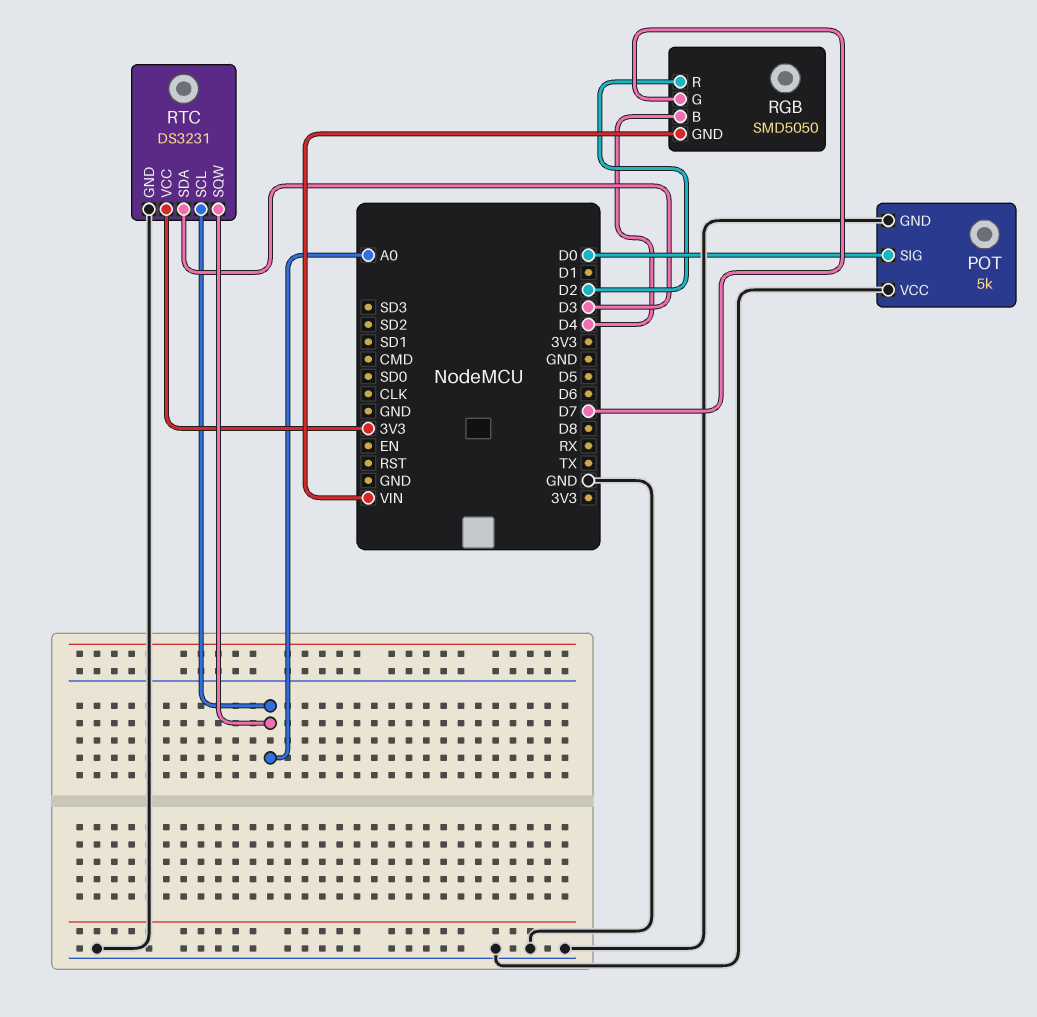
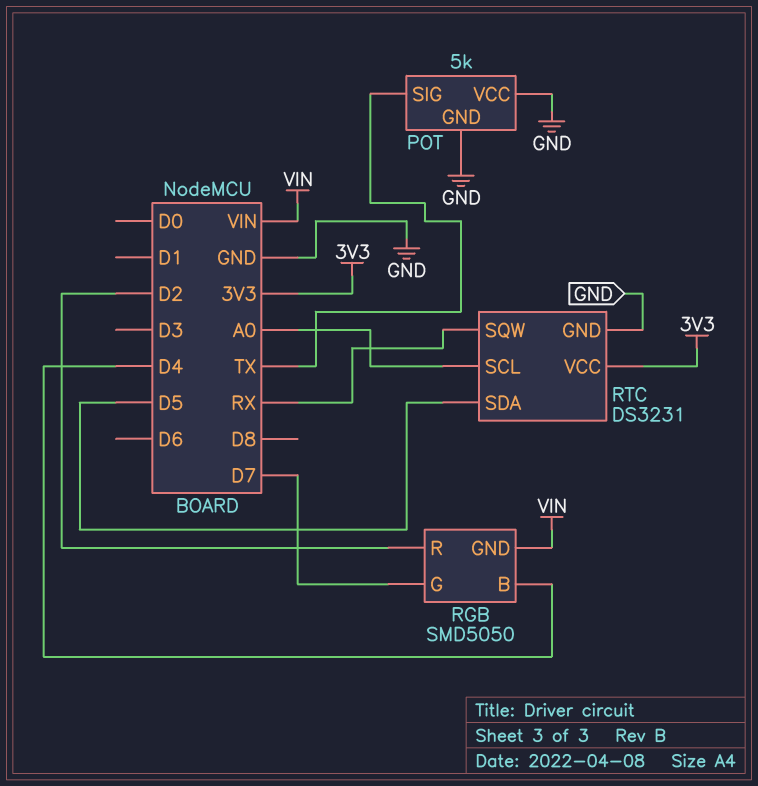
POT pin SIG: D0 -> TX
RTC pin SDA: D3 -> D5
RTC pin SQW: A0 -> RX

